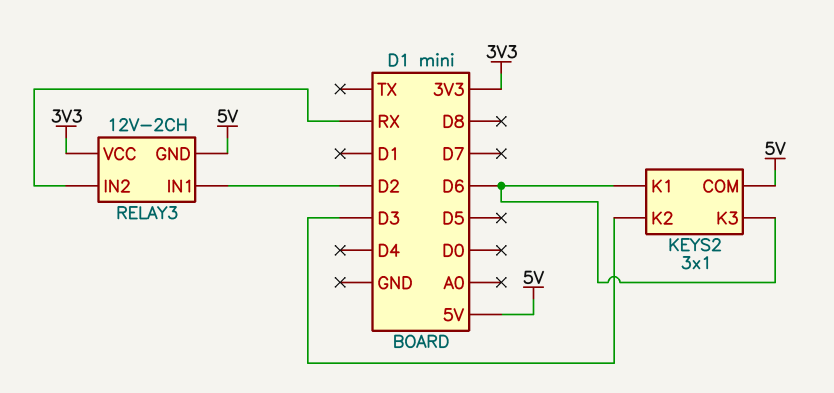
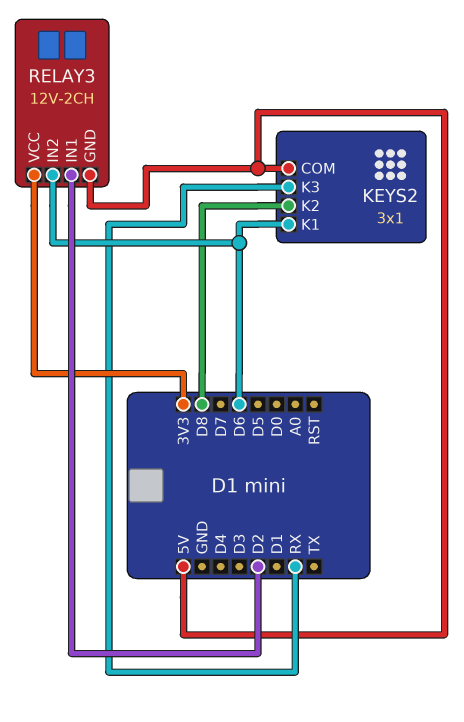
KEYS2 pin K2: D3 -> D8
KEYS2 pin K3: D6 -> RX
RELAY3 pin IN2: RX -> D6

